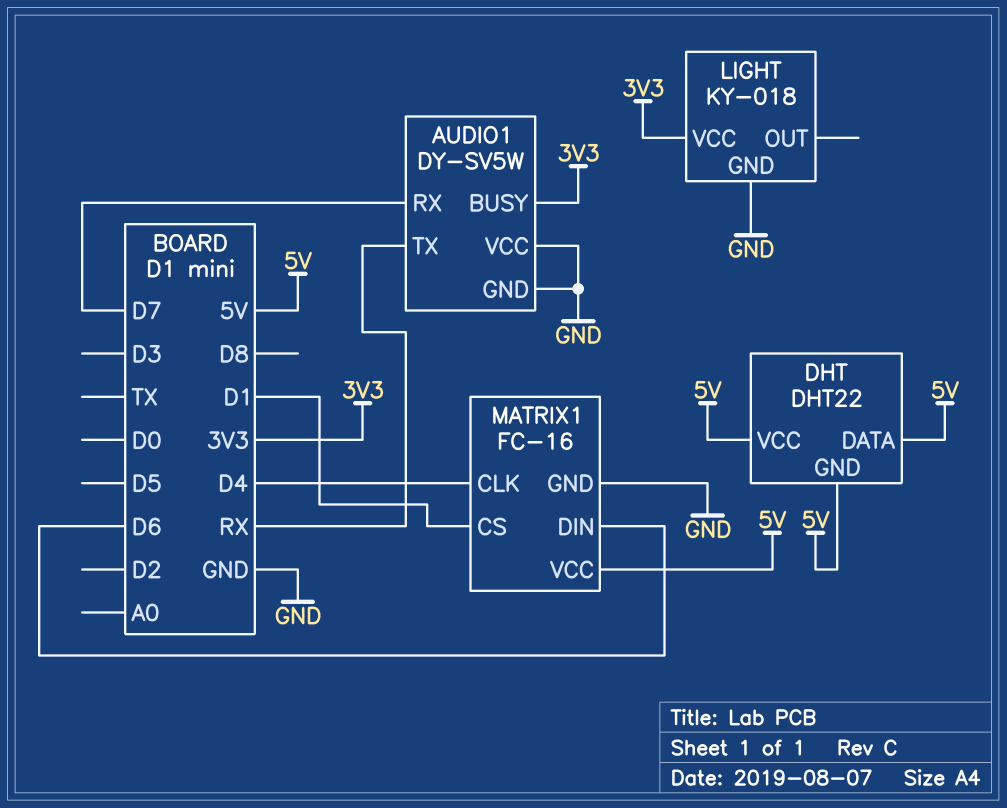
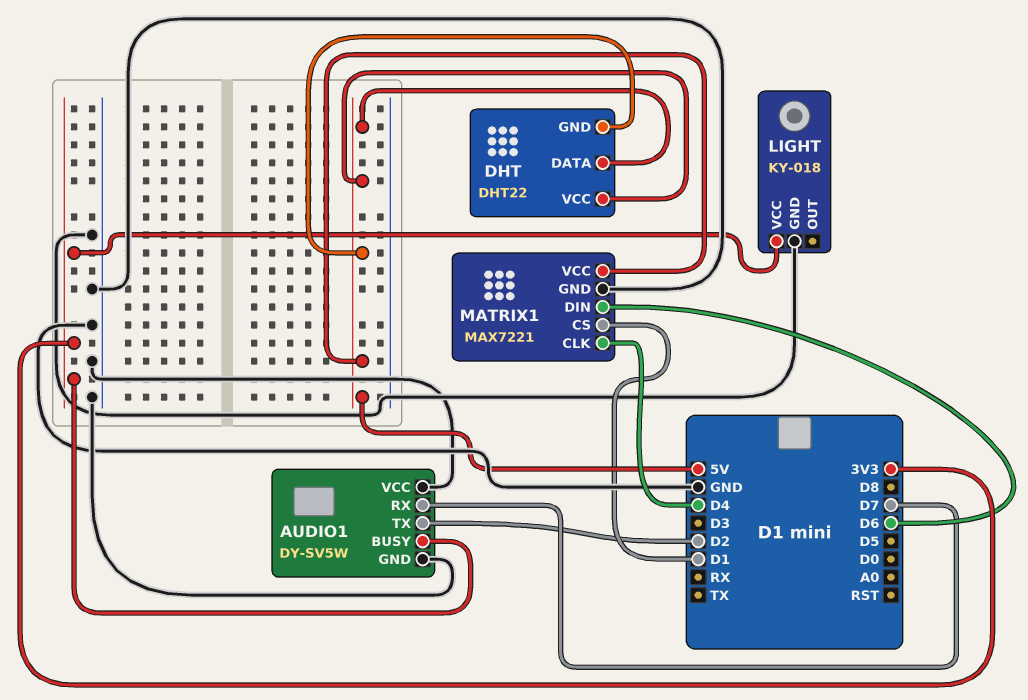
AUDIO1 pin TX: RX -> D2
MATRIX1: FC-16 -> MAX7221

